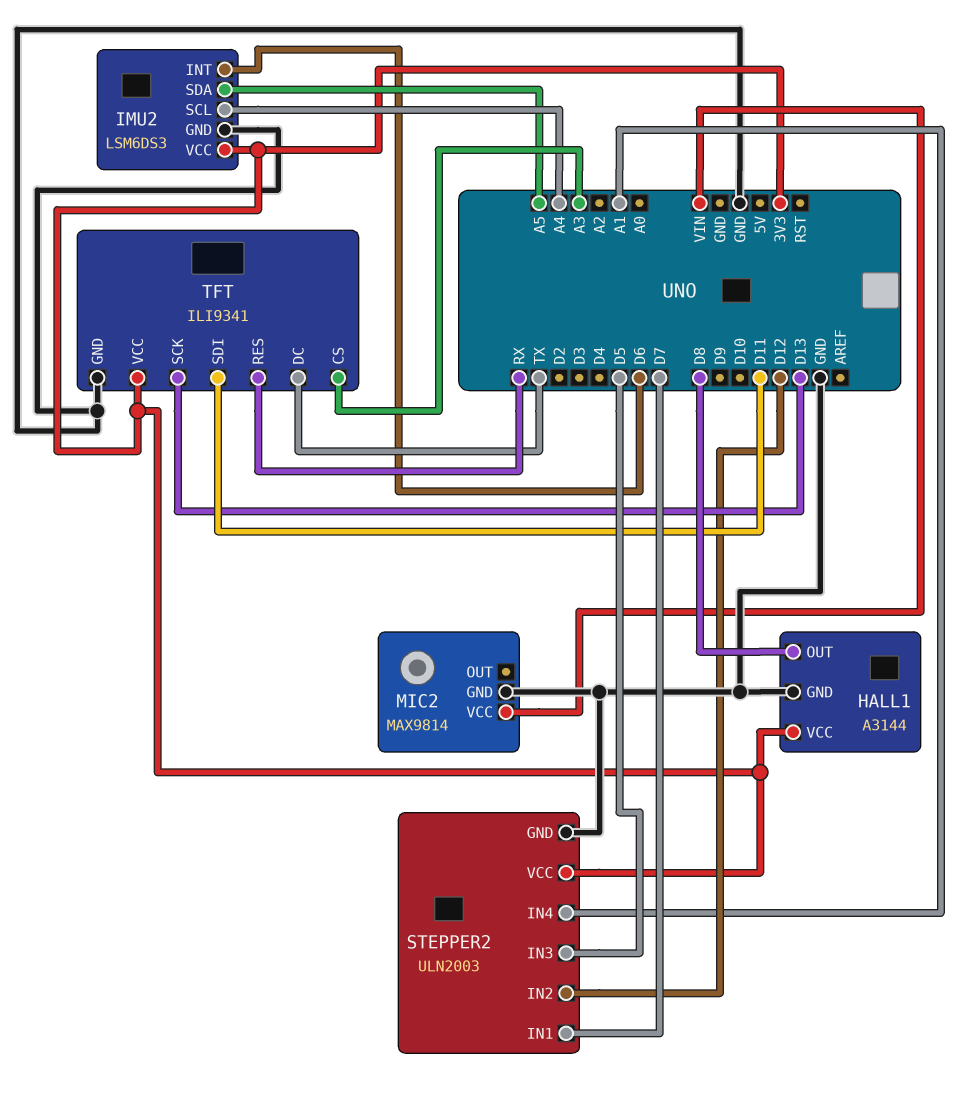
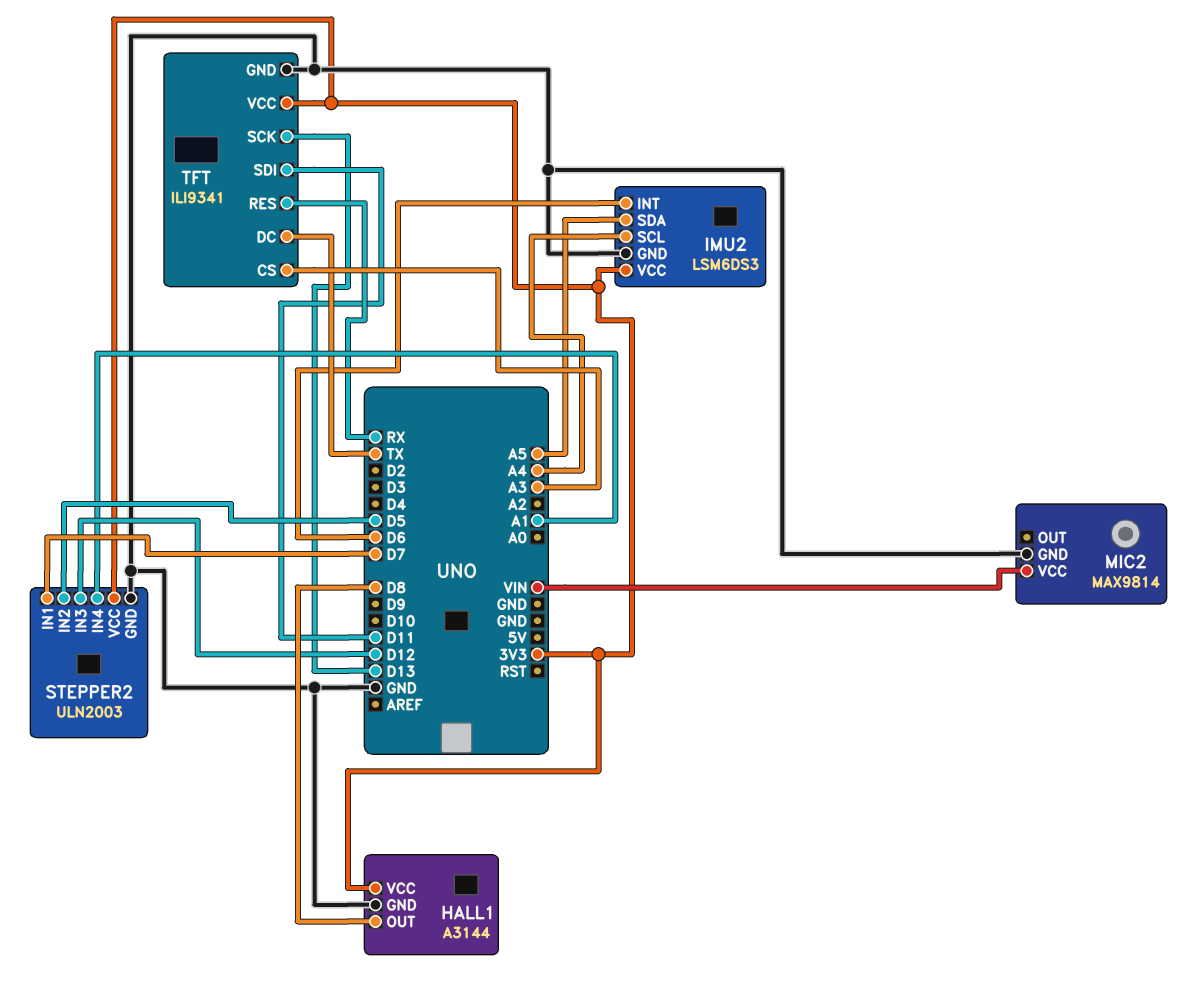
STEPPER2 pin IN2: D12 -> D5
STEPPER2 pin IN3: D5 -> D12

